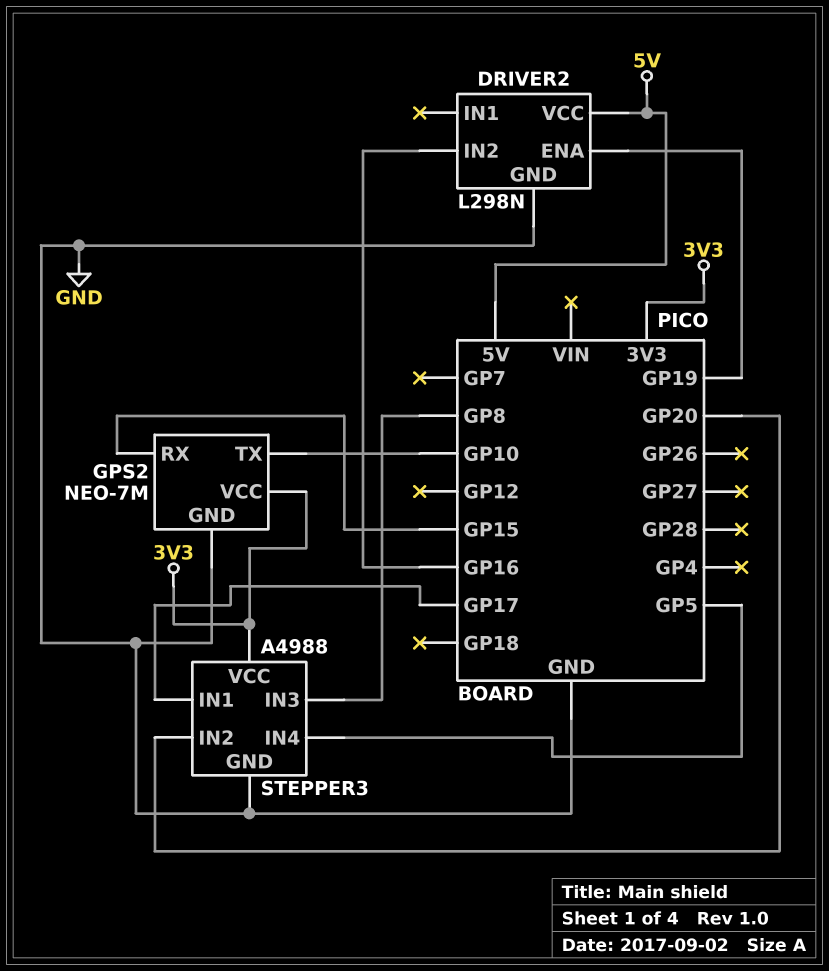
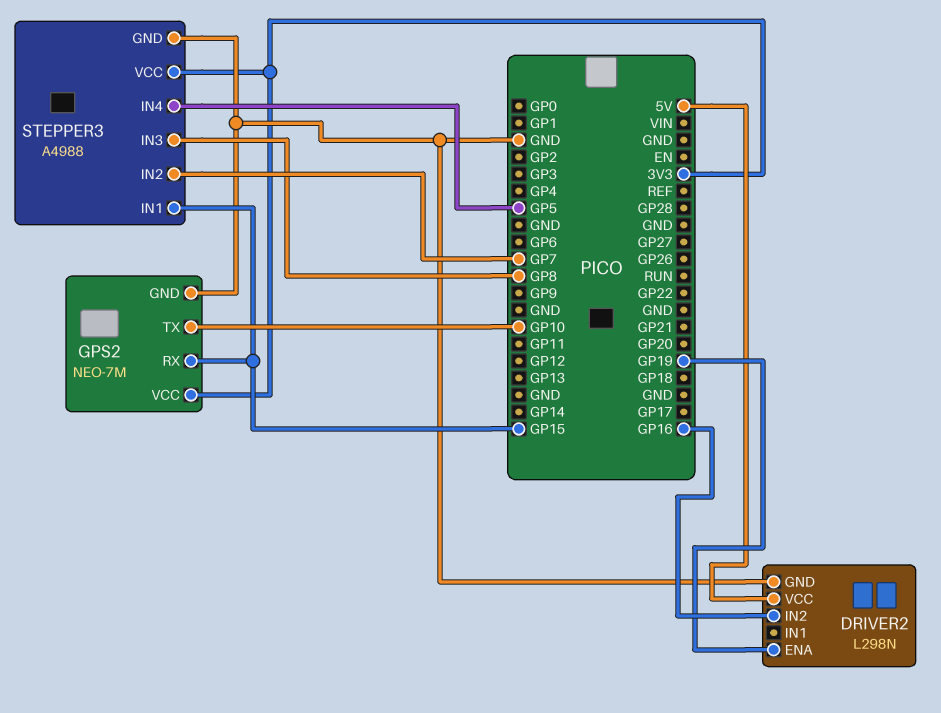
STEPPER3 pin IN1: GP17 -> GP15
STEPPER3 pin IN2: GP20 -> GP7

